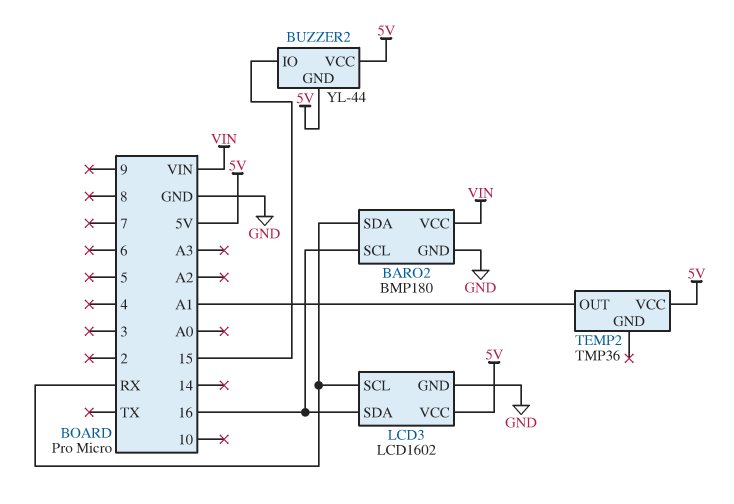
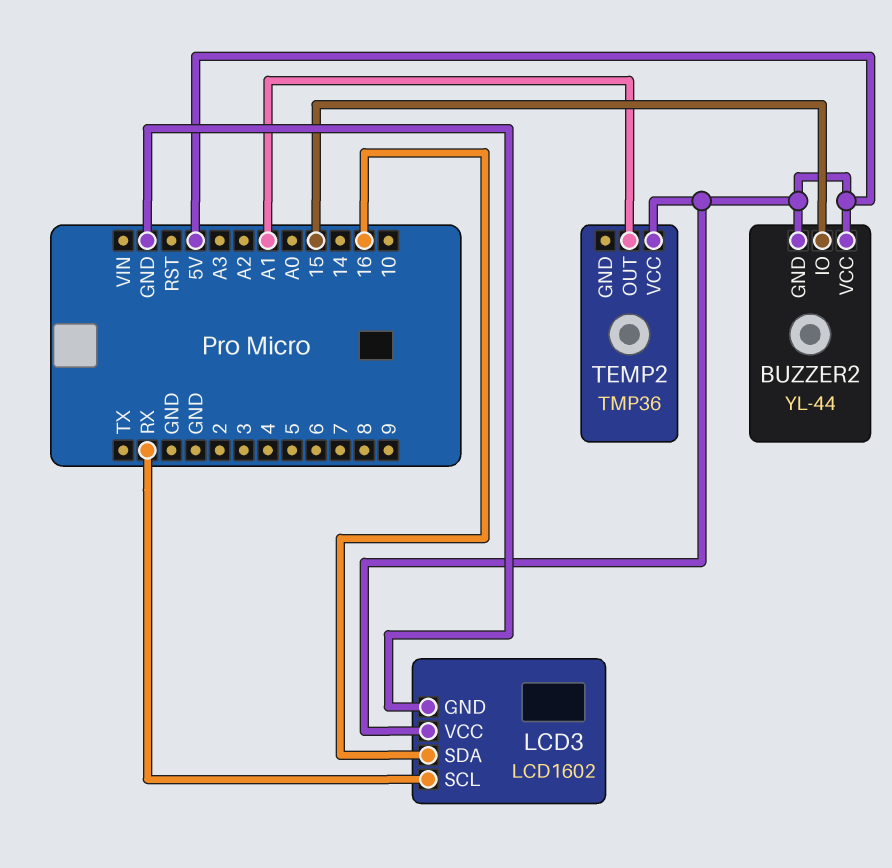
BARO2: BMP180 -> none
BARO2 pin GND: GND -> none
BARO2 pin SCL: 16 -> none
BARO2 pin SDA: RX -> none
BARO2 pin VCC: VIN -> none

